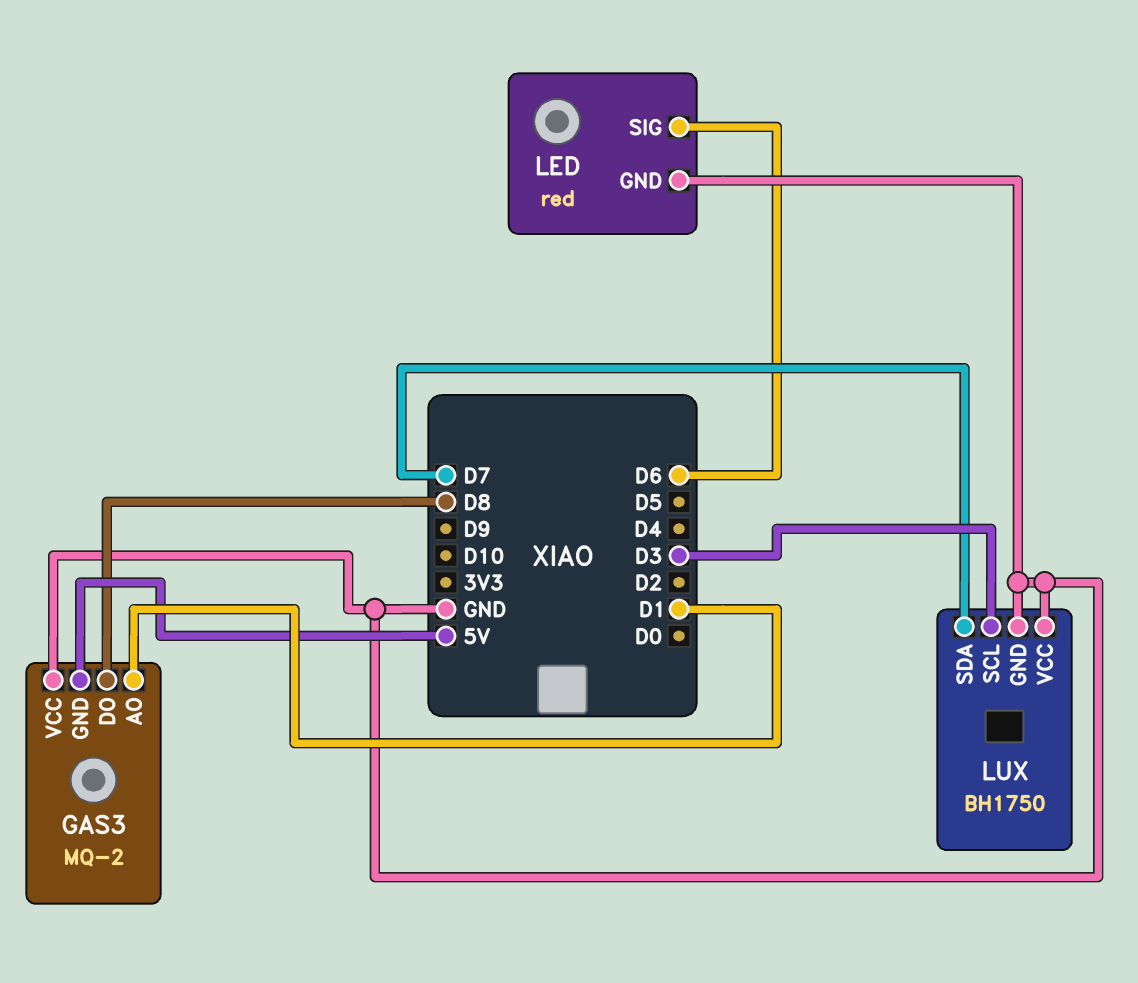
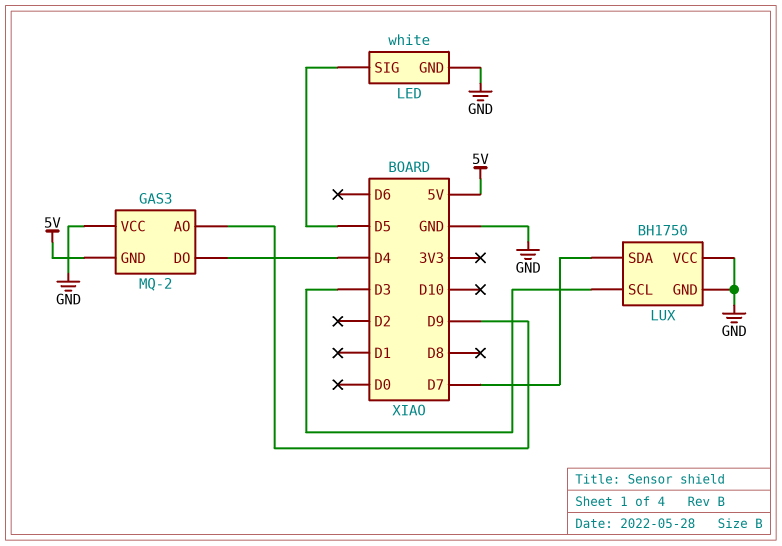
GAS3 pin AO: D1 -> D9
GAS3 pin DO: D8 -> D4
LED: red -> white
LED pin SIG: D6 -> D5

